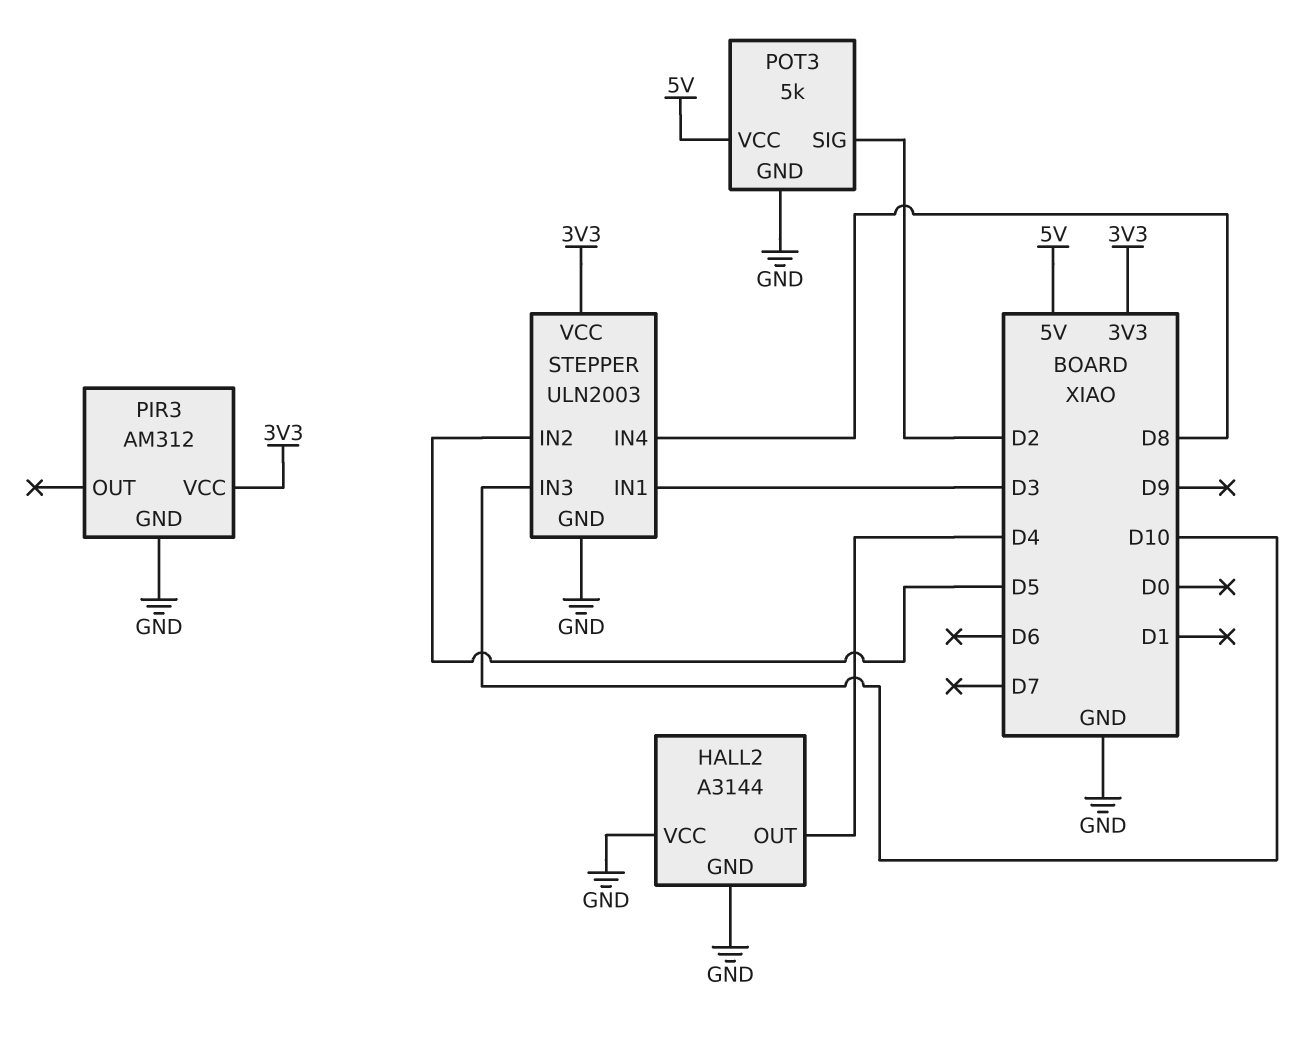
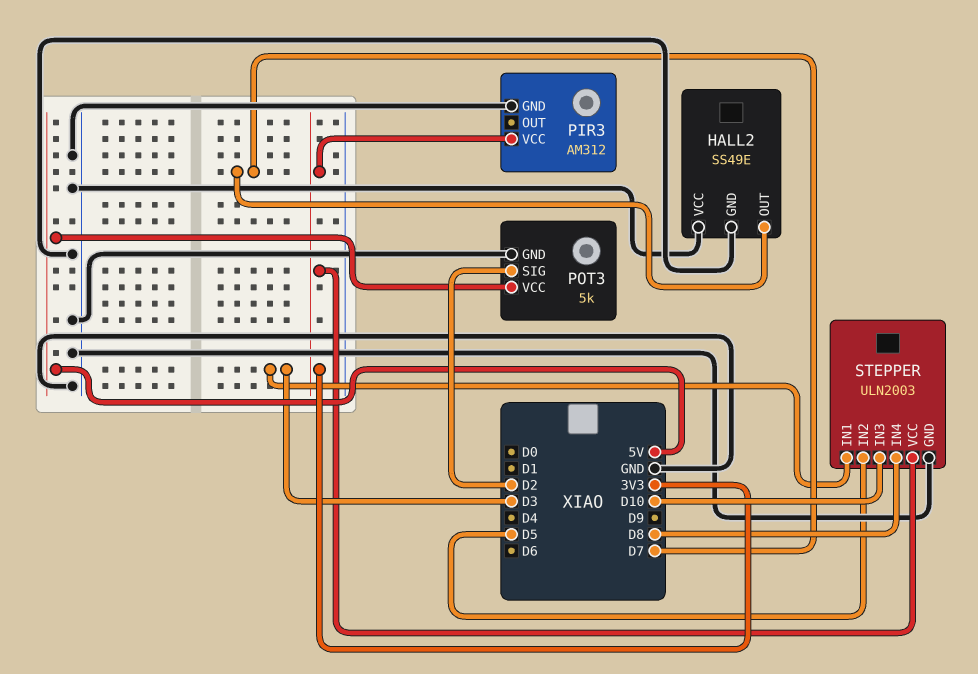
HALL2: A3144 -> SS49E
HALL2 pin OUT: D4 -> D7

